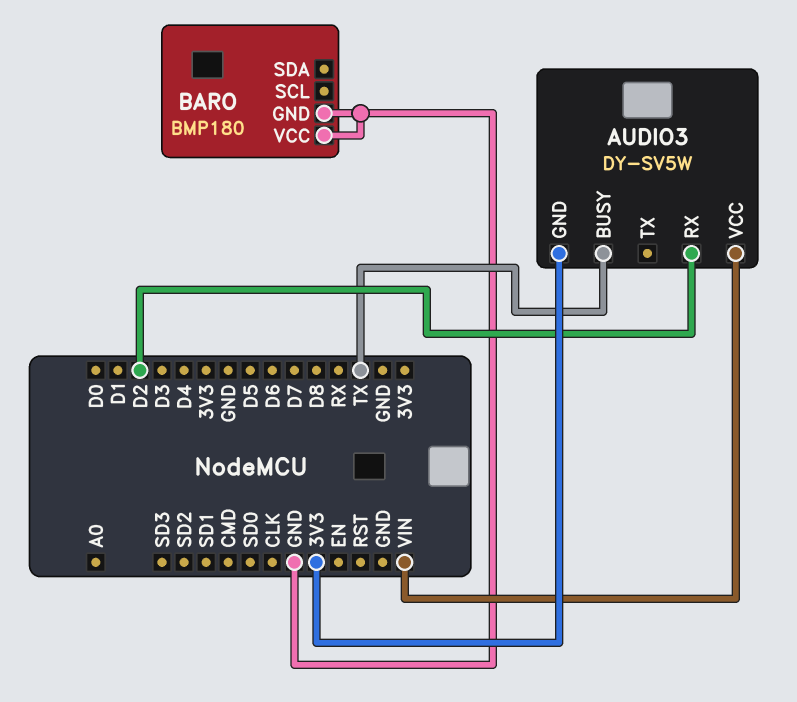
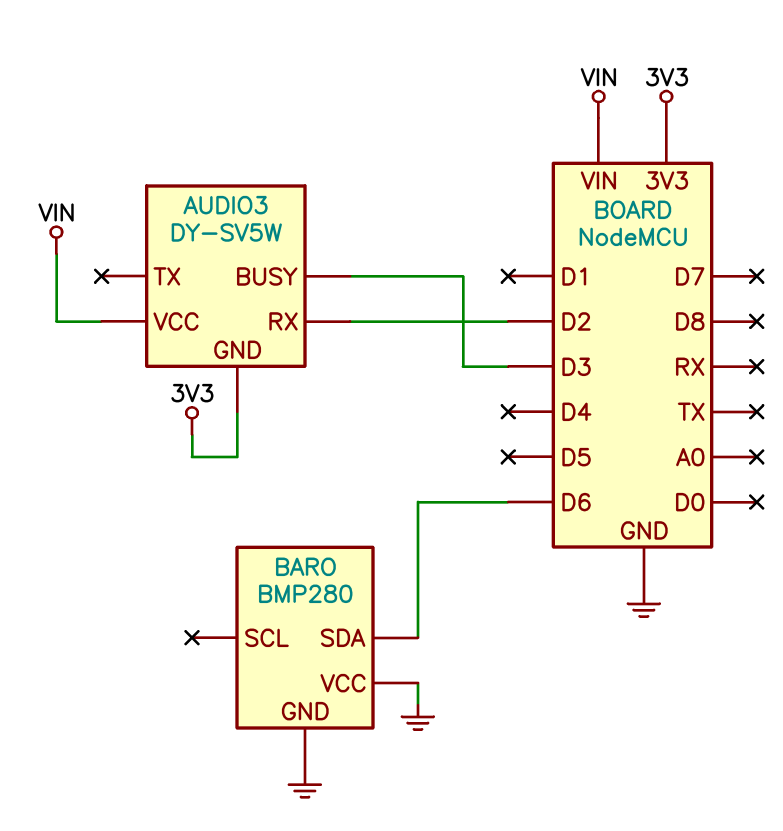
AUDIO3 pin BUSY: TX -> D3
BARO: BMP180 -> BMP280
BARO pin SDA: none -> D6

